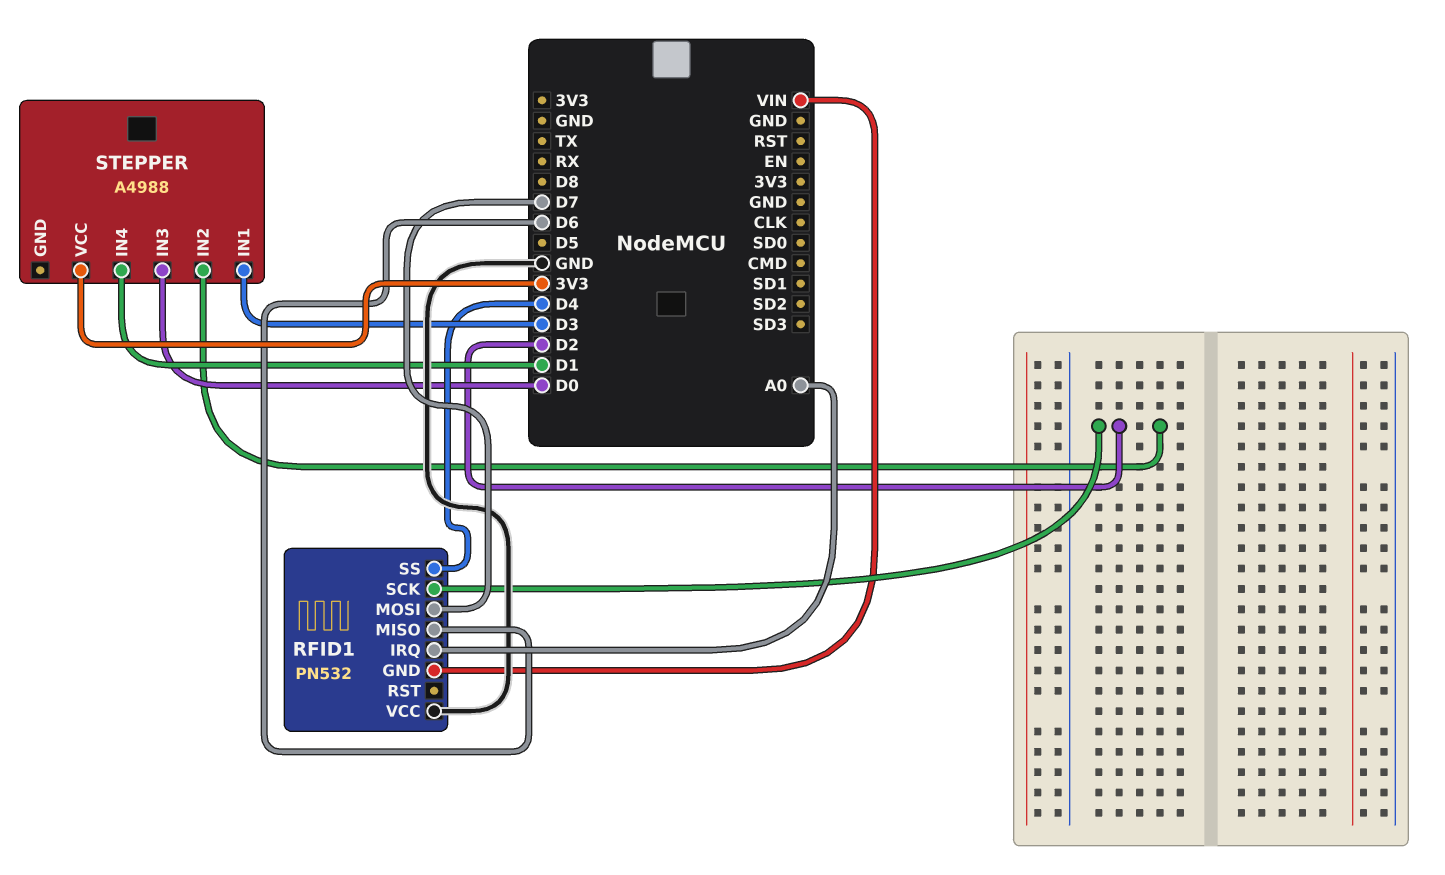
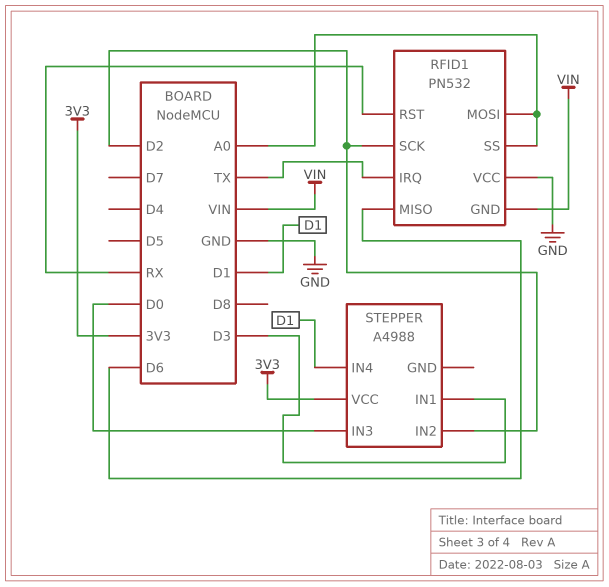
RFID1 pin IRQ: A0 -> TX
RFID1 pin MOSI: D7 -> A0
RFID1 pin RST: none -> RX
RFID1 pin SS: D4 -> A0

